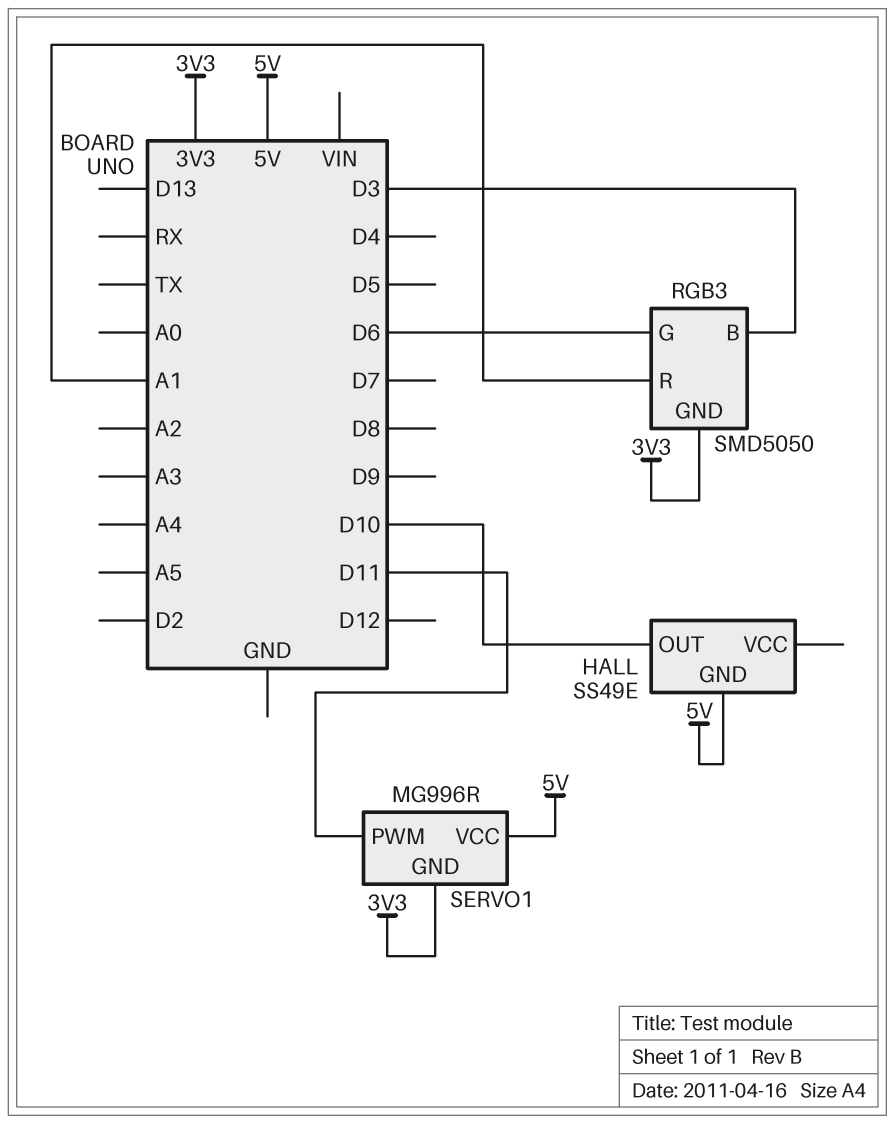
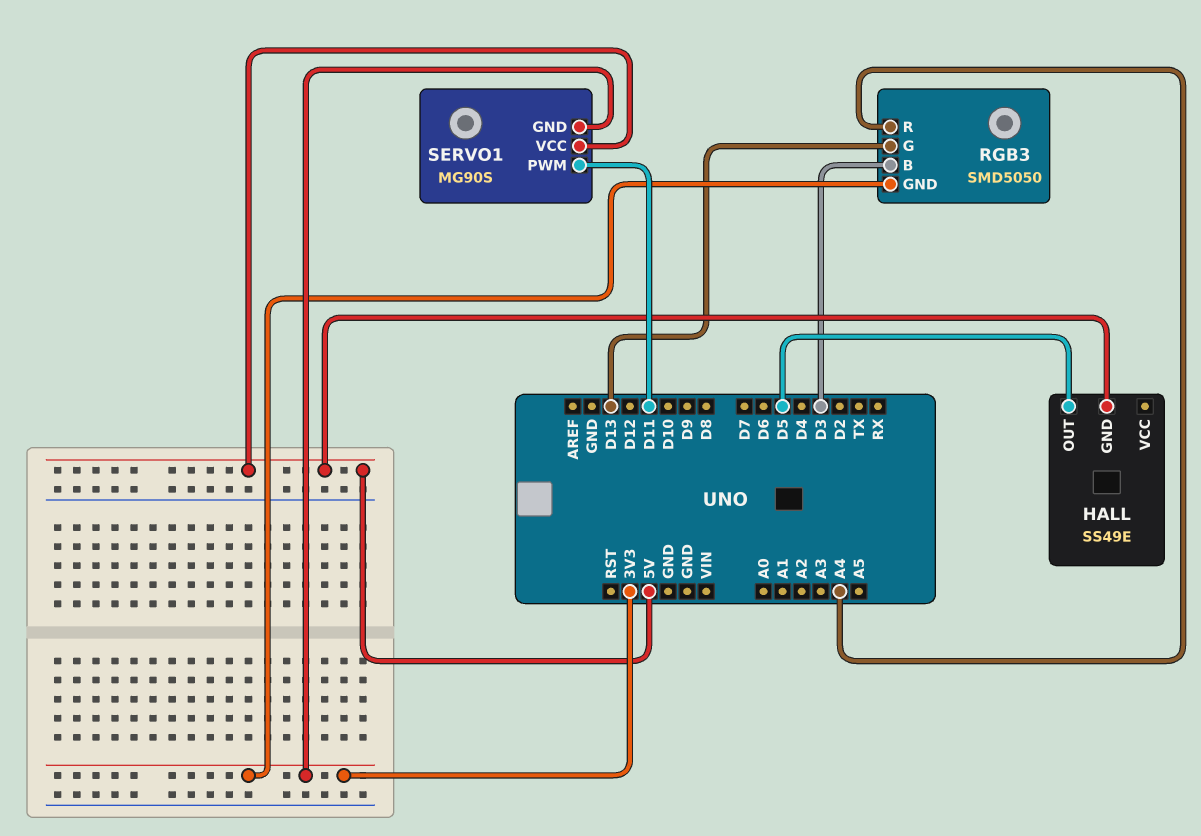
HALL pin OUT: D10 -> D5
RGB3 pin G: D6 -> D13
RGB3 pin R: A1 -> A4
SERVO1: MG996R -> MG90S

